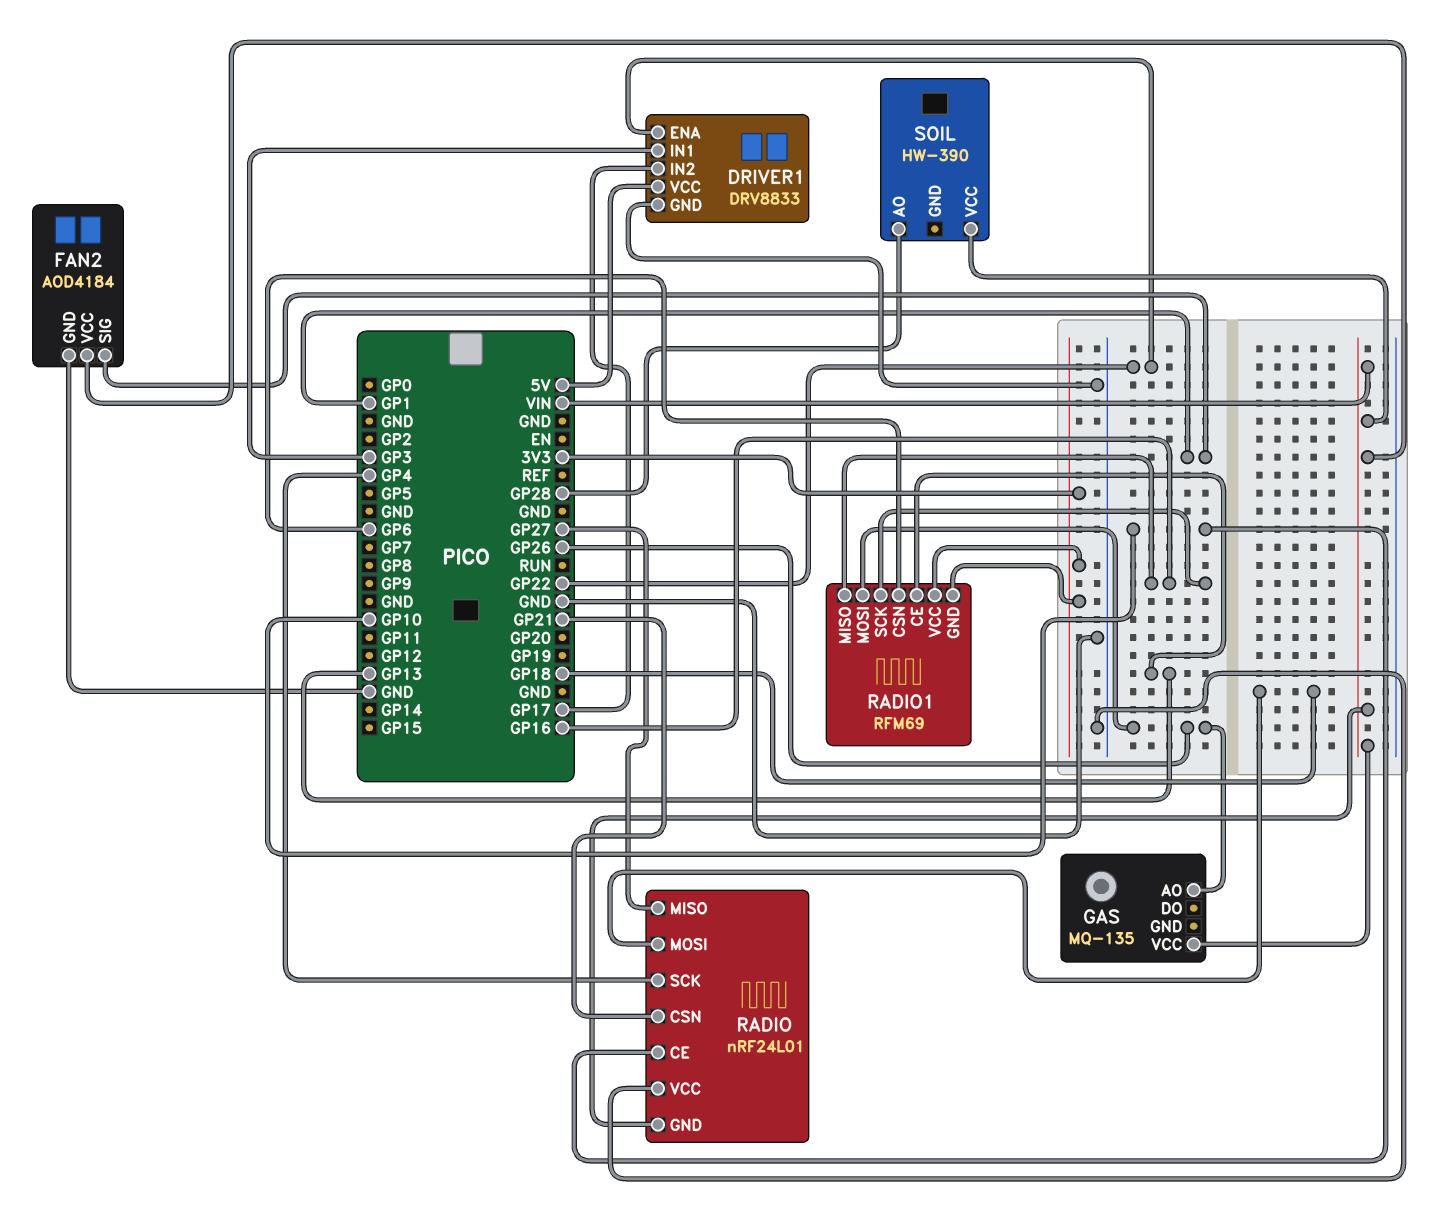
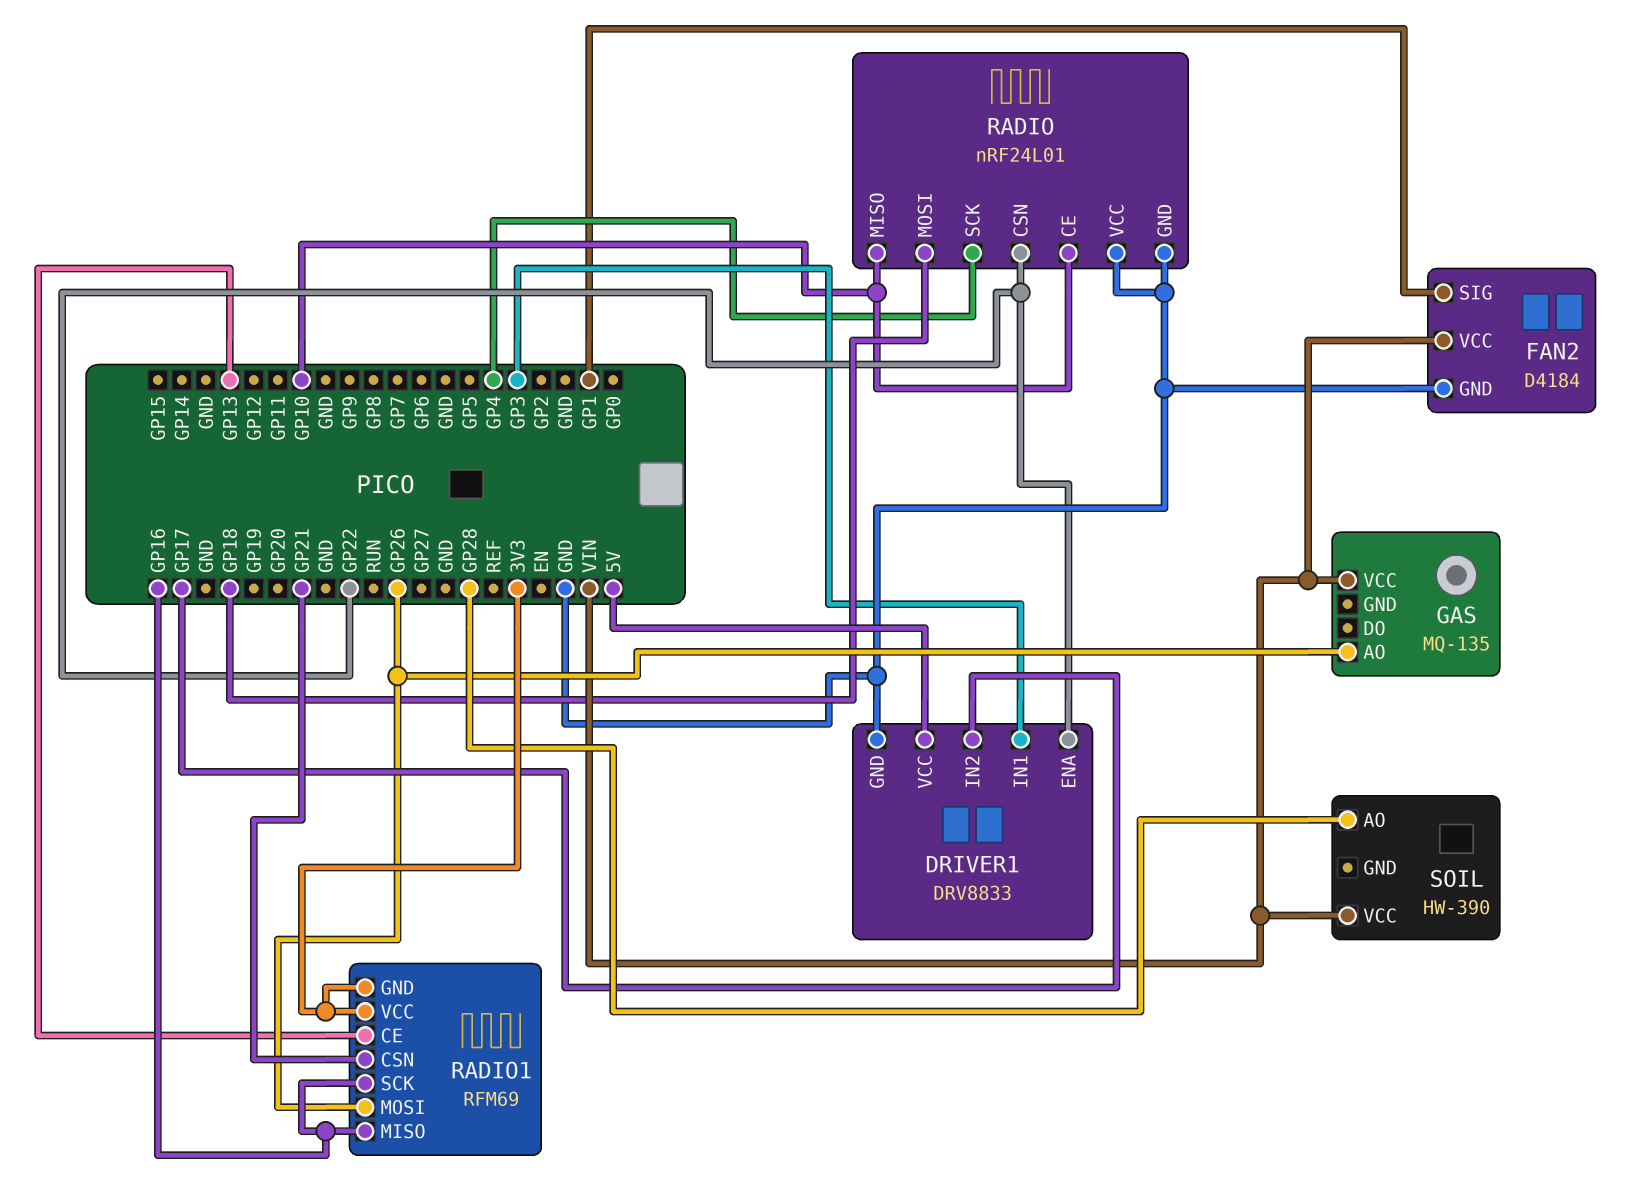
FAN2: AOD4184 -> D4184
RADIO pin CSN: GP21 -> GP22
RADIO pin GND: VIN -> GND
RADIO pin MISO: GP27 -> GP10
RADIO1 pin CSN: GP6 -> GP21

